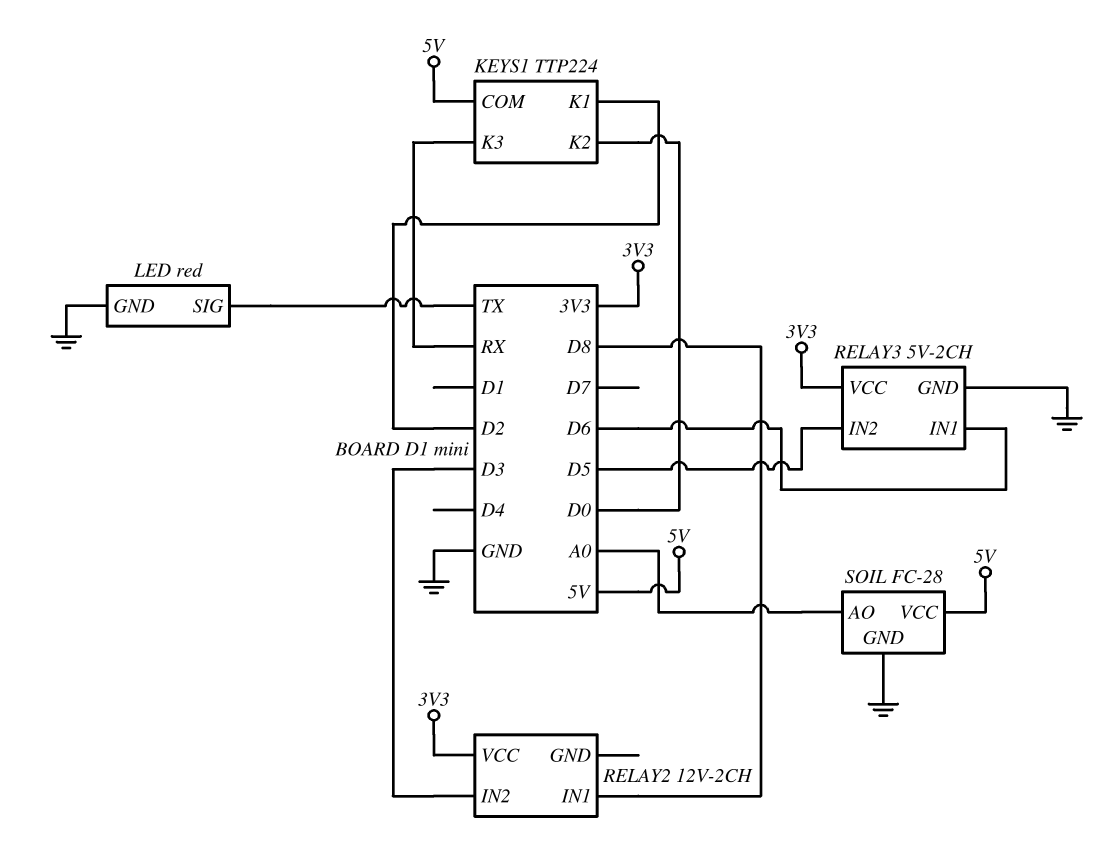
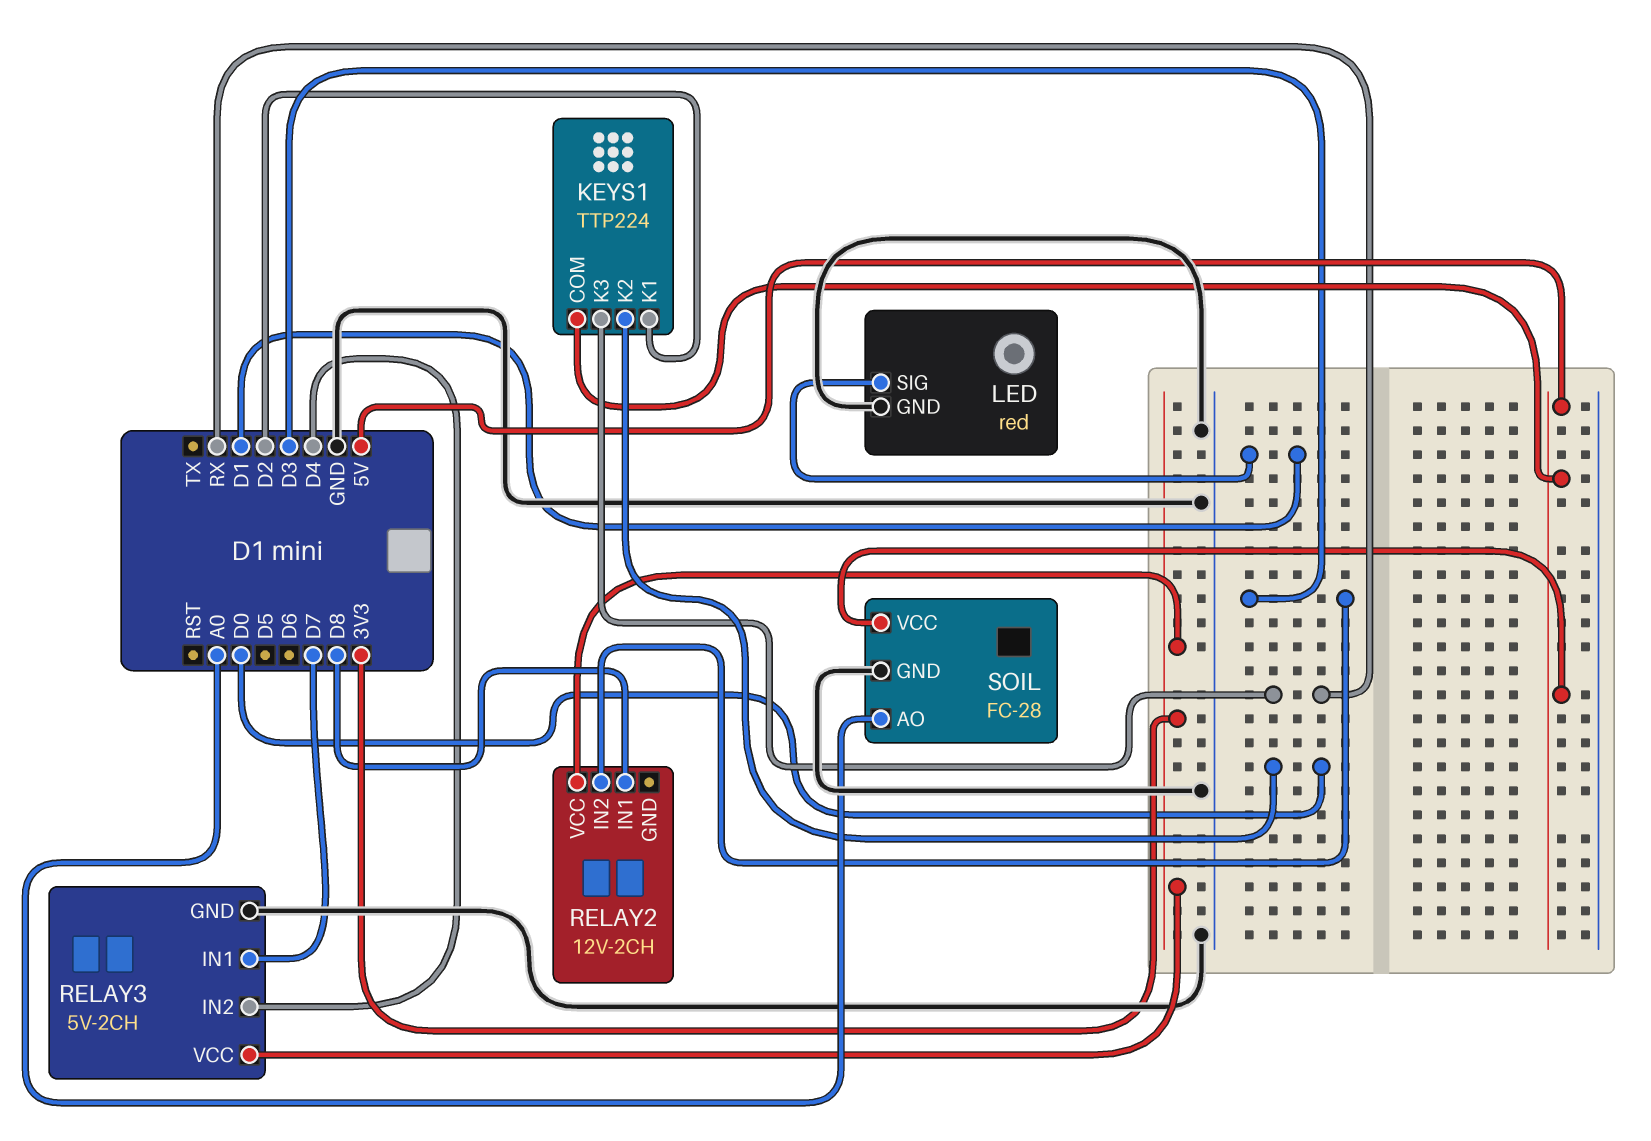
LED pin SIG: TX -> D1
RELAY3 pin IN1: D6 -> D7
RELAY3 pin IN2: D5 -> D4

